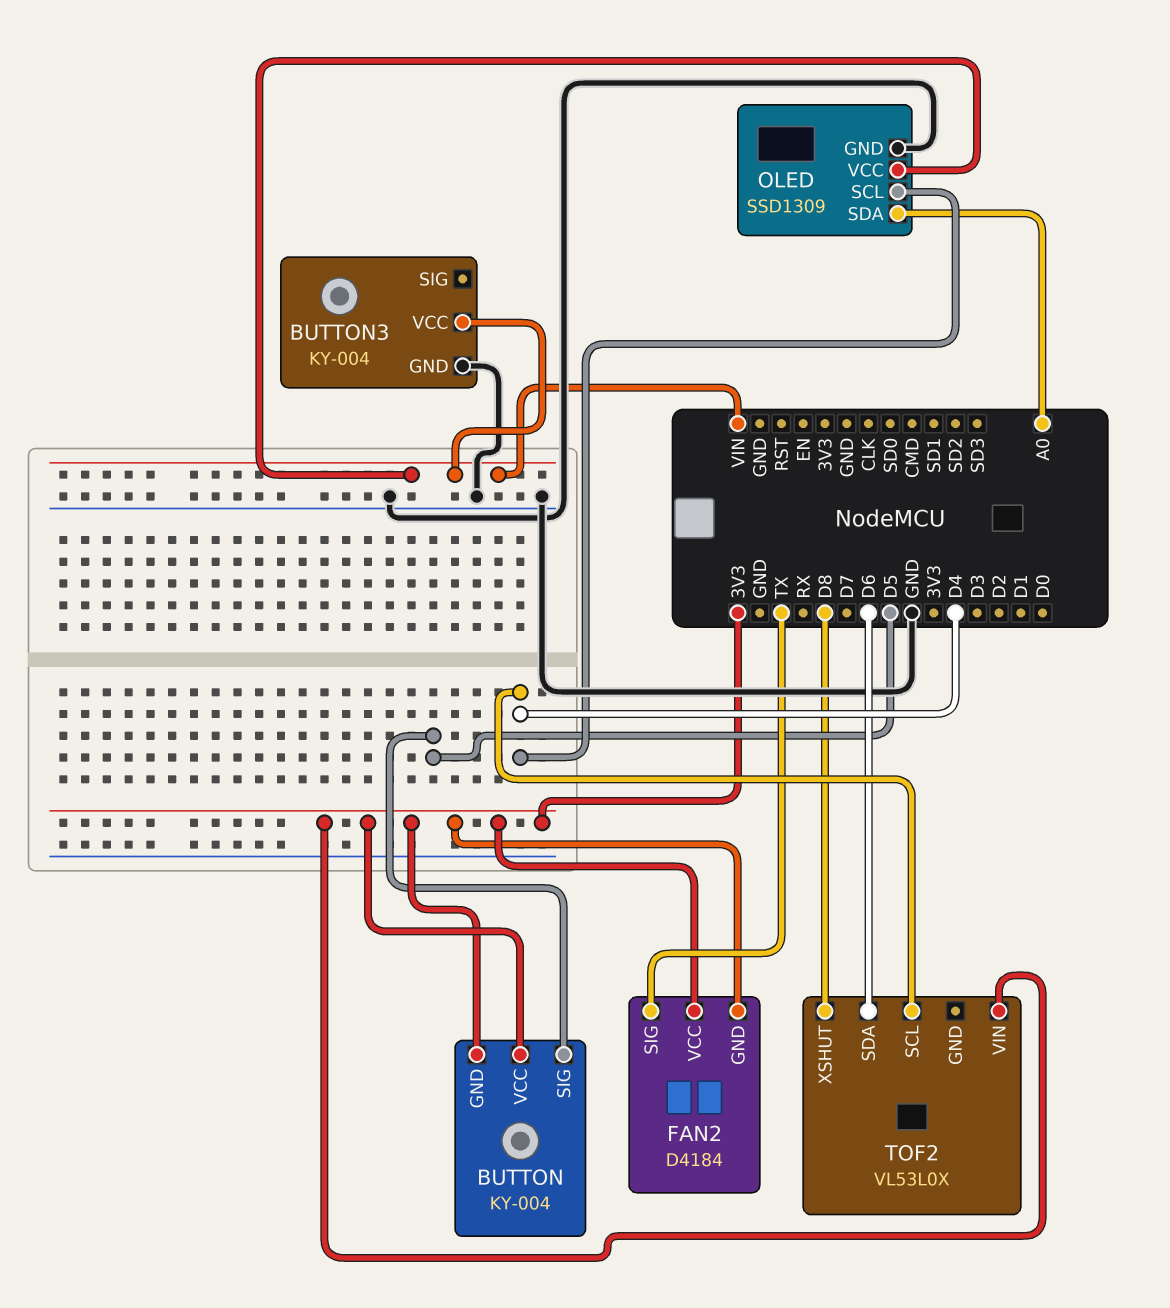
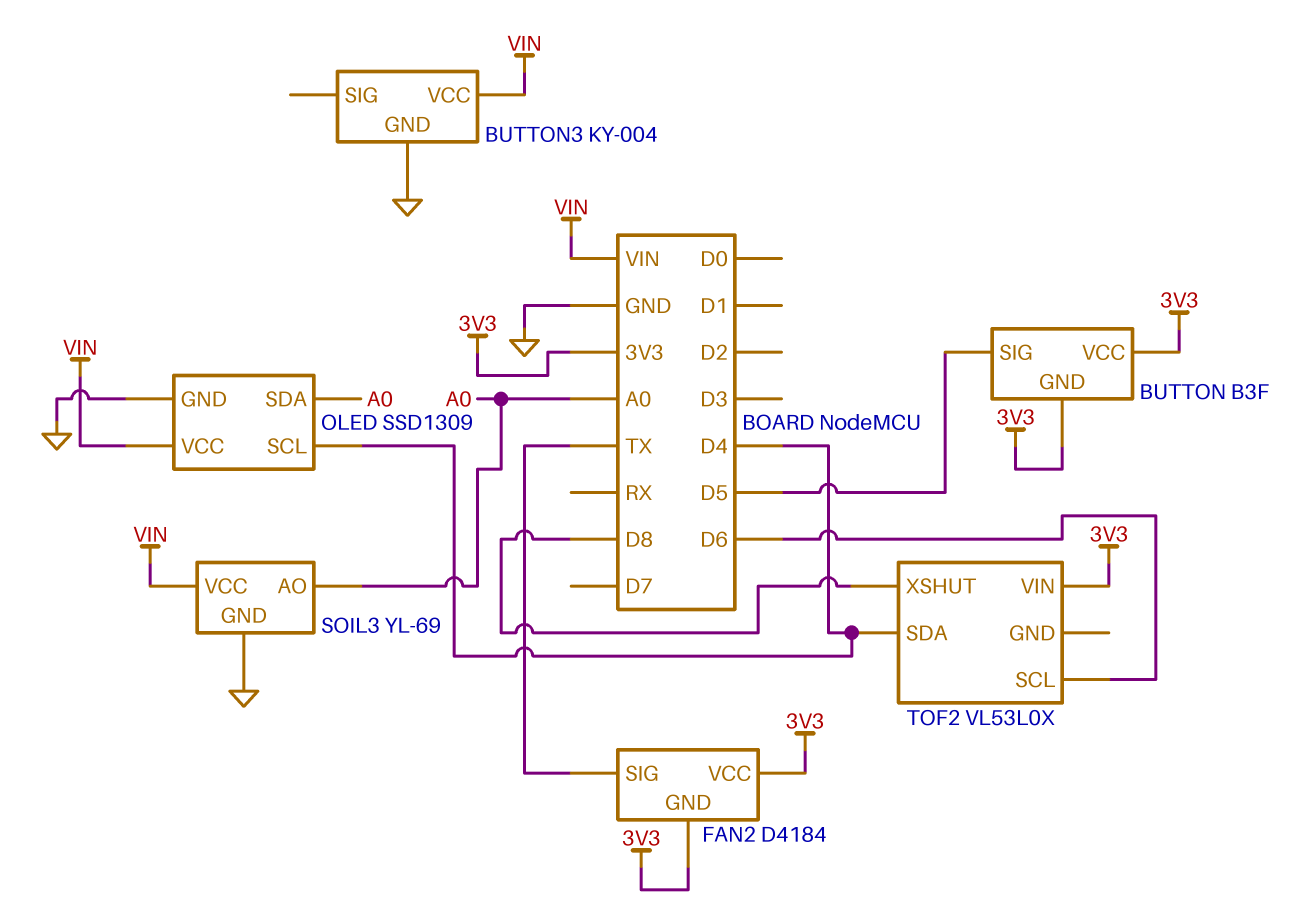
BUTTON: KY-004 -> B3F
SOIL3: none -> YL-69
SOIL3 pin AO: none -> A0
SOIL3 pin GND: none -> GND
SOIL3 pin VCC: none -> VIN
TOF2 pin SCL: D4 -> D6
TOF2 pin SDA: D6 -> D4

